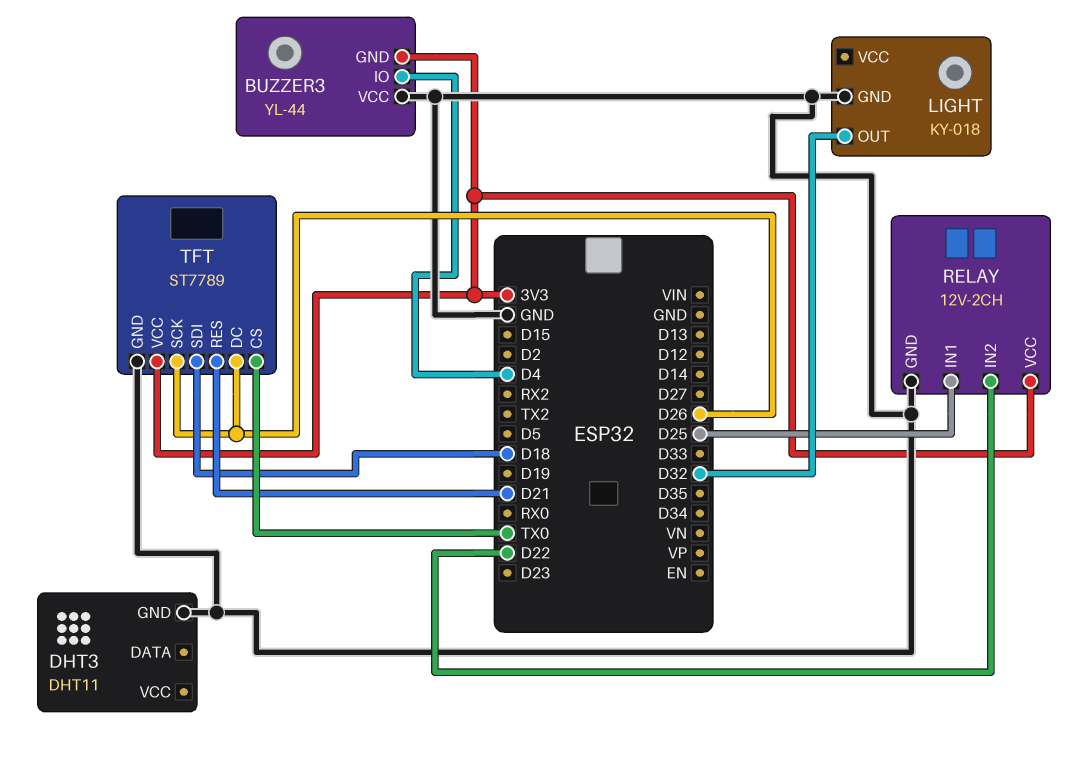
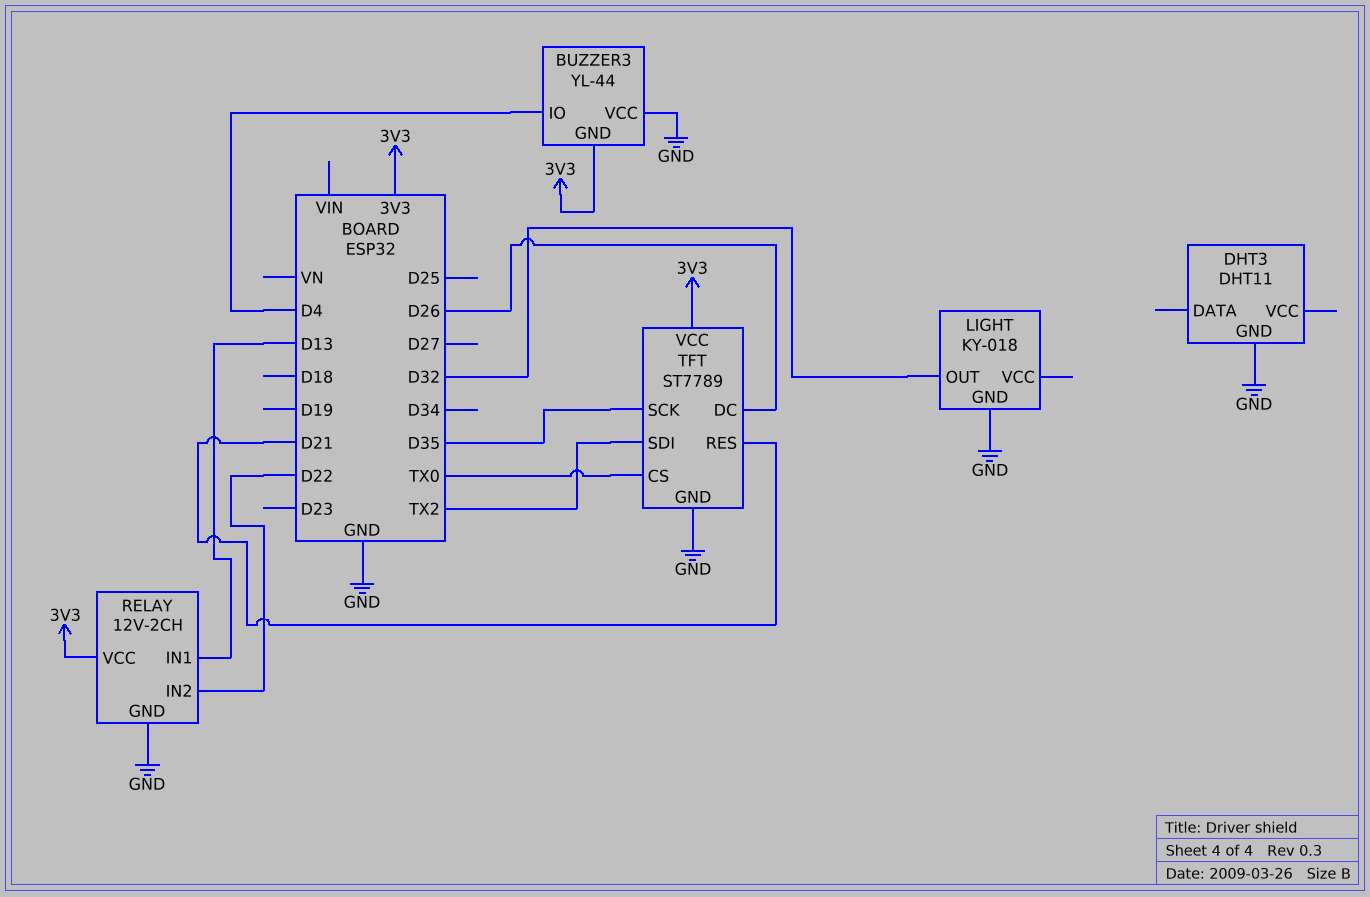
RELAY pin IN1: D25 -> D13
TFT pin SCK: D26 -> D35
TFT pin SDI: D18 -> TX2

